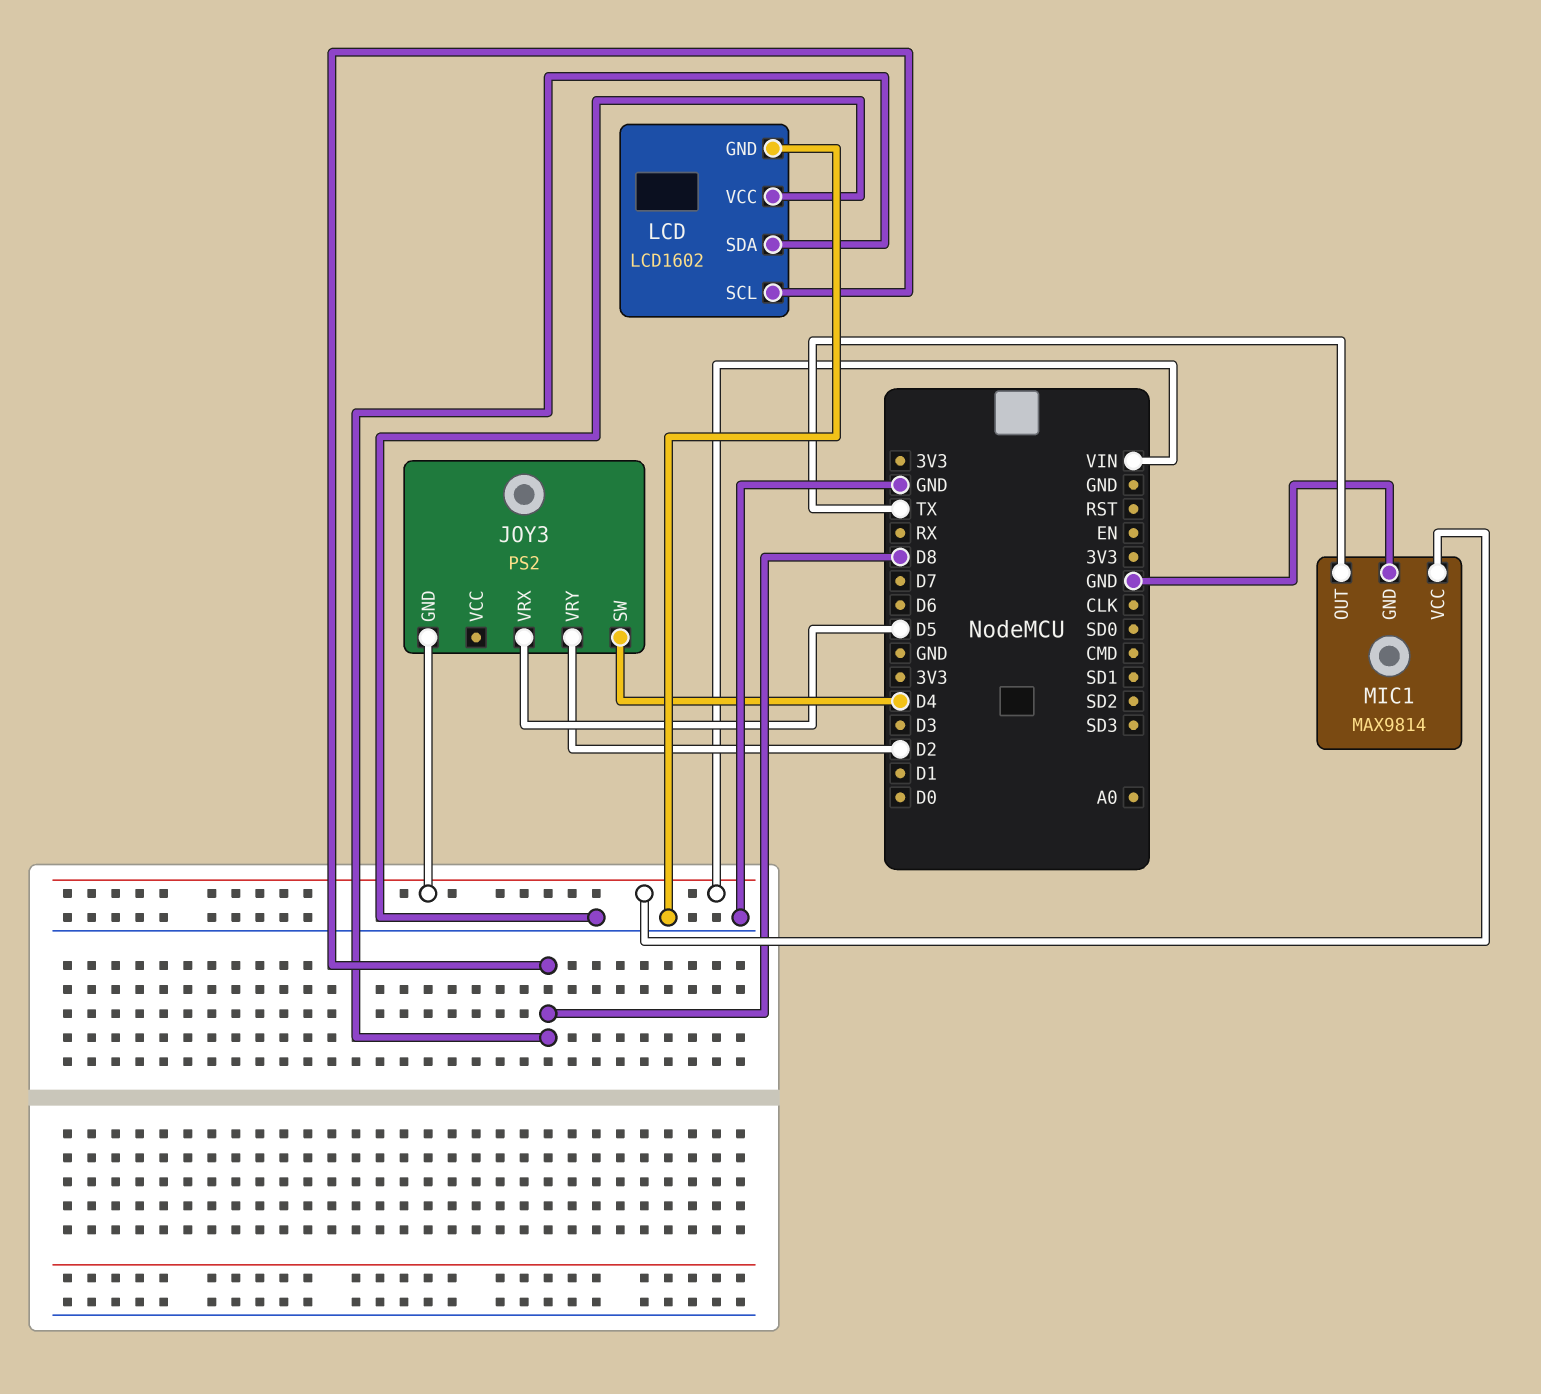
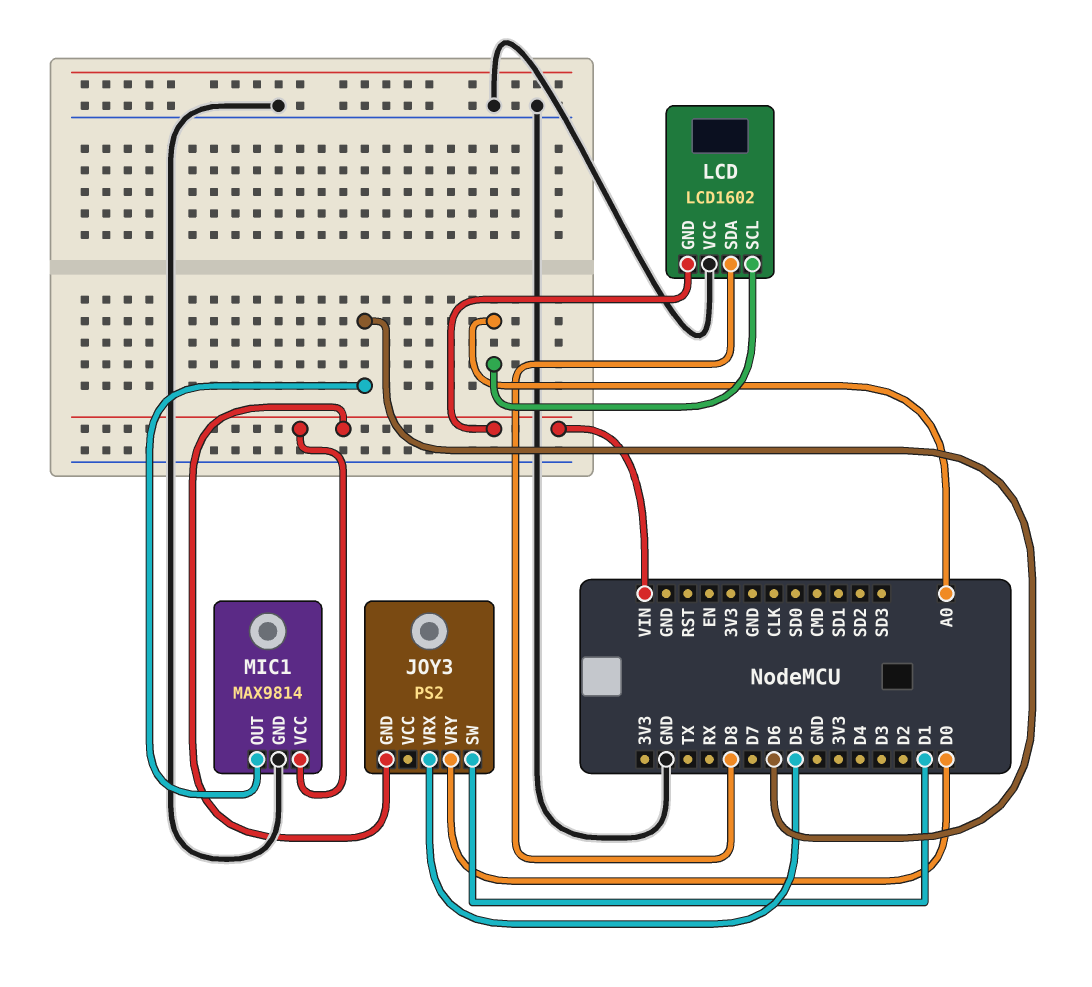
JOY3 pin SW: D4 -> D1
JOY3 pin VRY: D2 -> D0
LCD pin GND: GND -> VIN
LCD pin SCL: D8 -> A0
MIC1 pin OUT: TX -> D6

